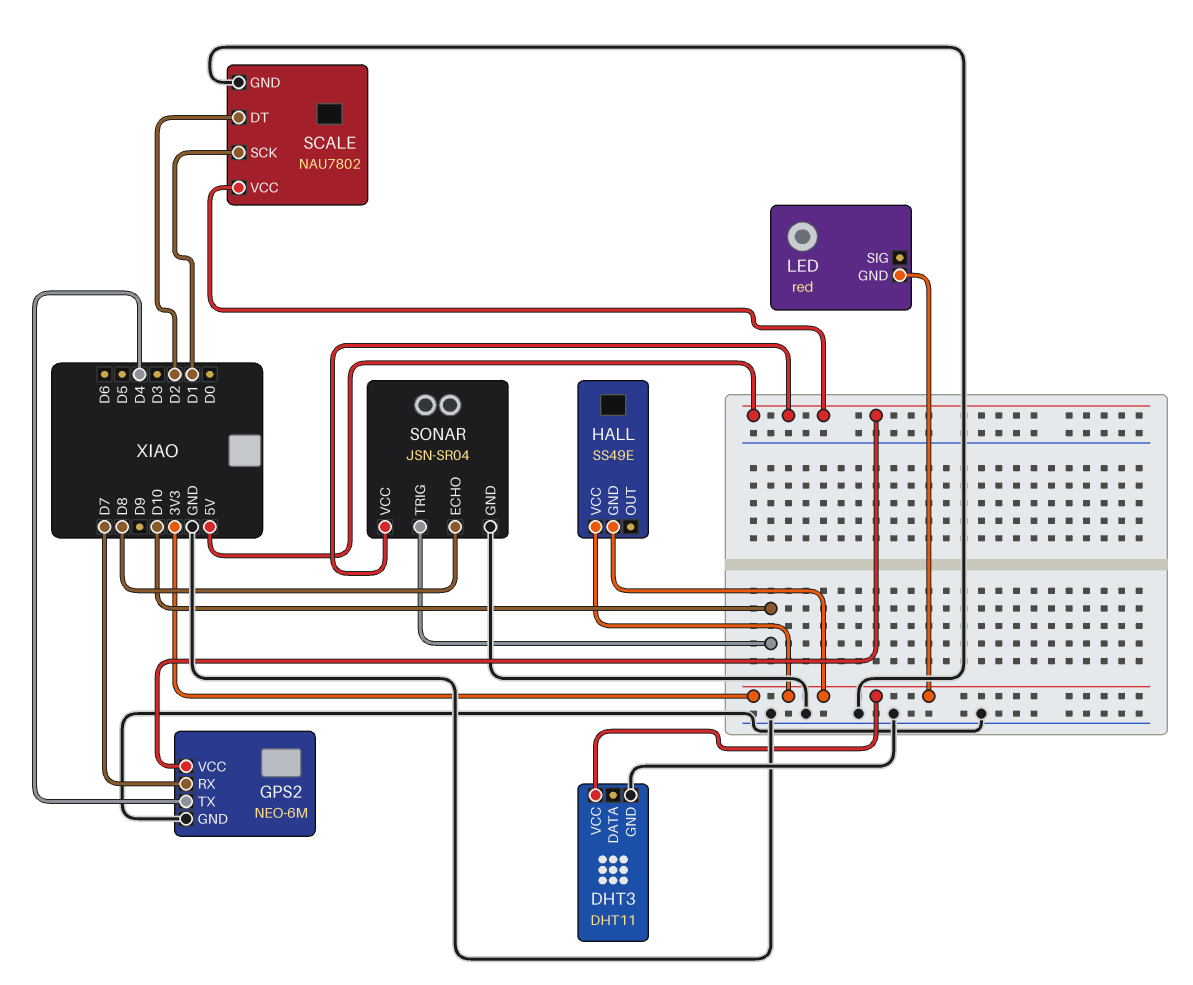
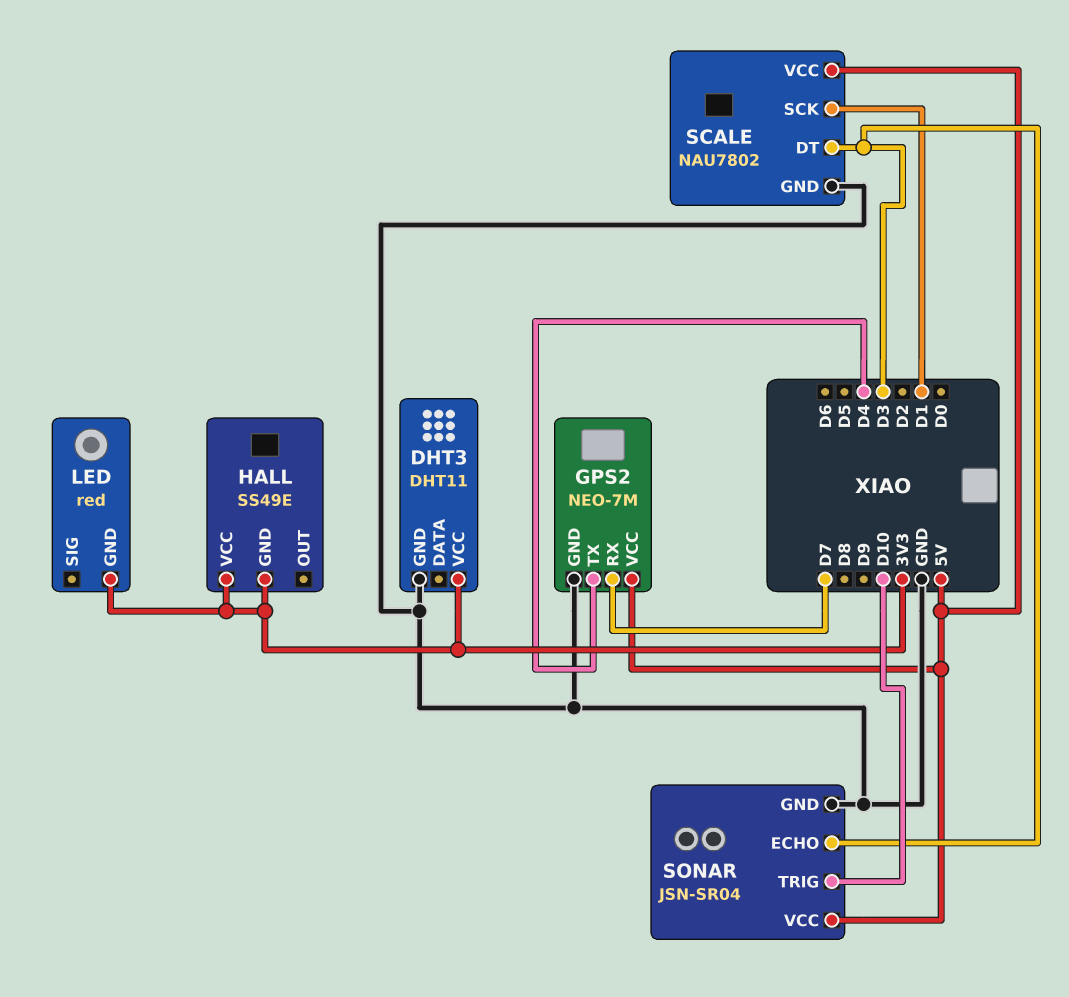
GPS2: NEO-6M -> NEO-7M
SCALE pin DT: D2 -> D3
SONAR pin ECHO: D8 -> D3

